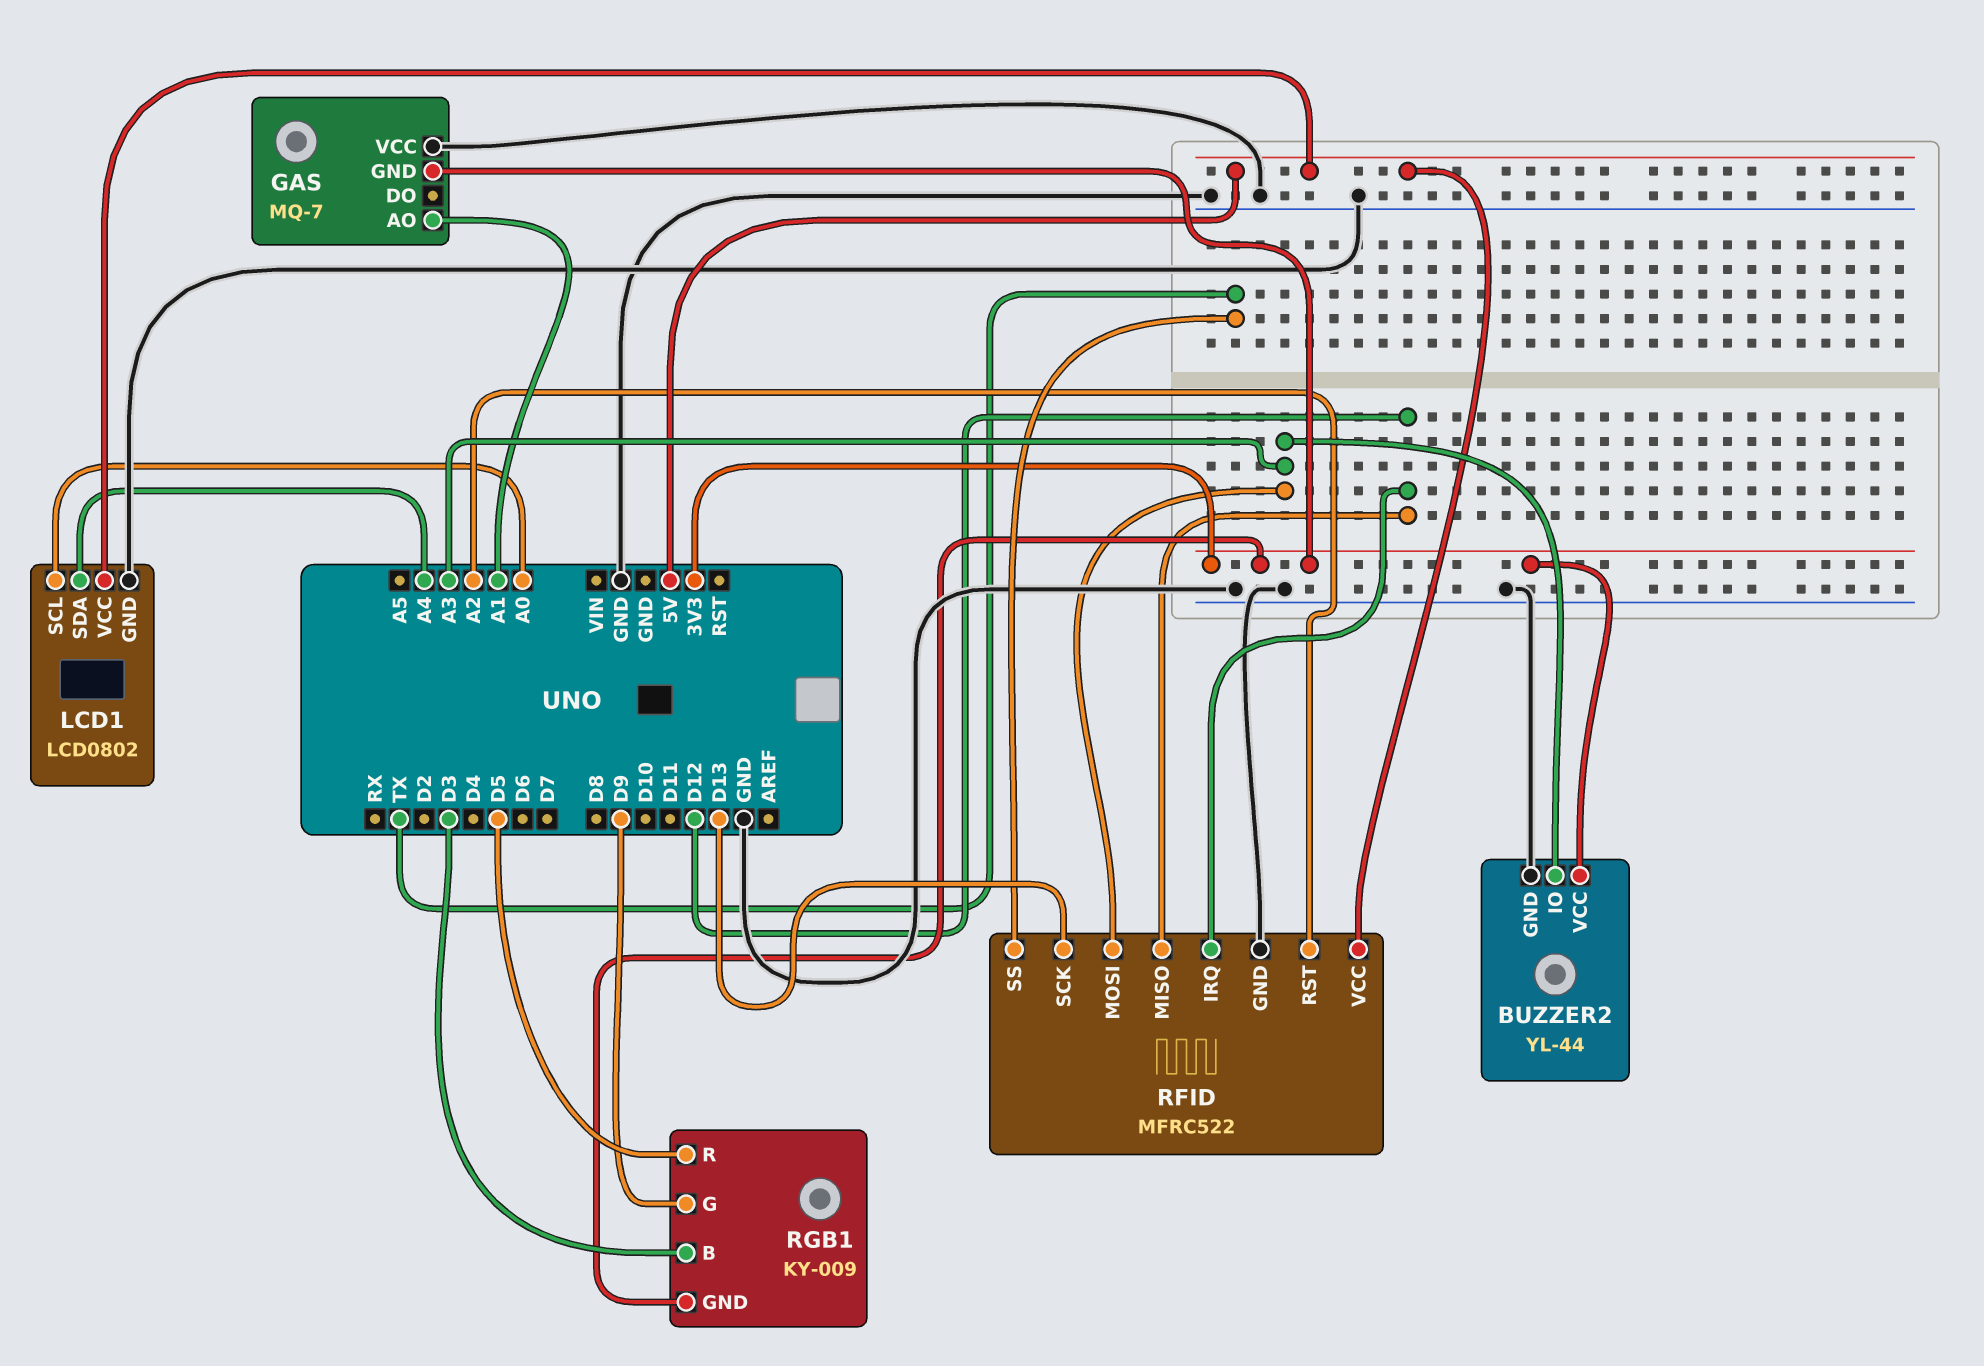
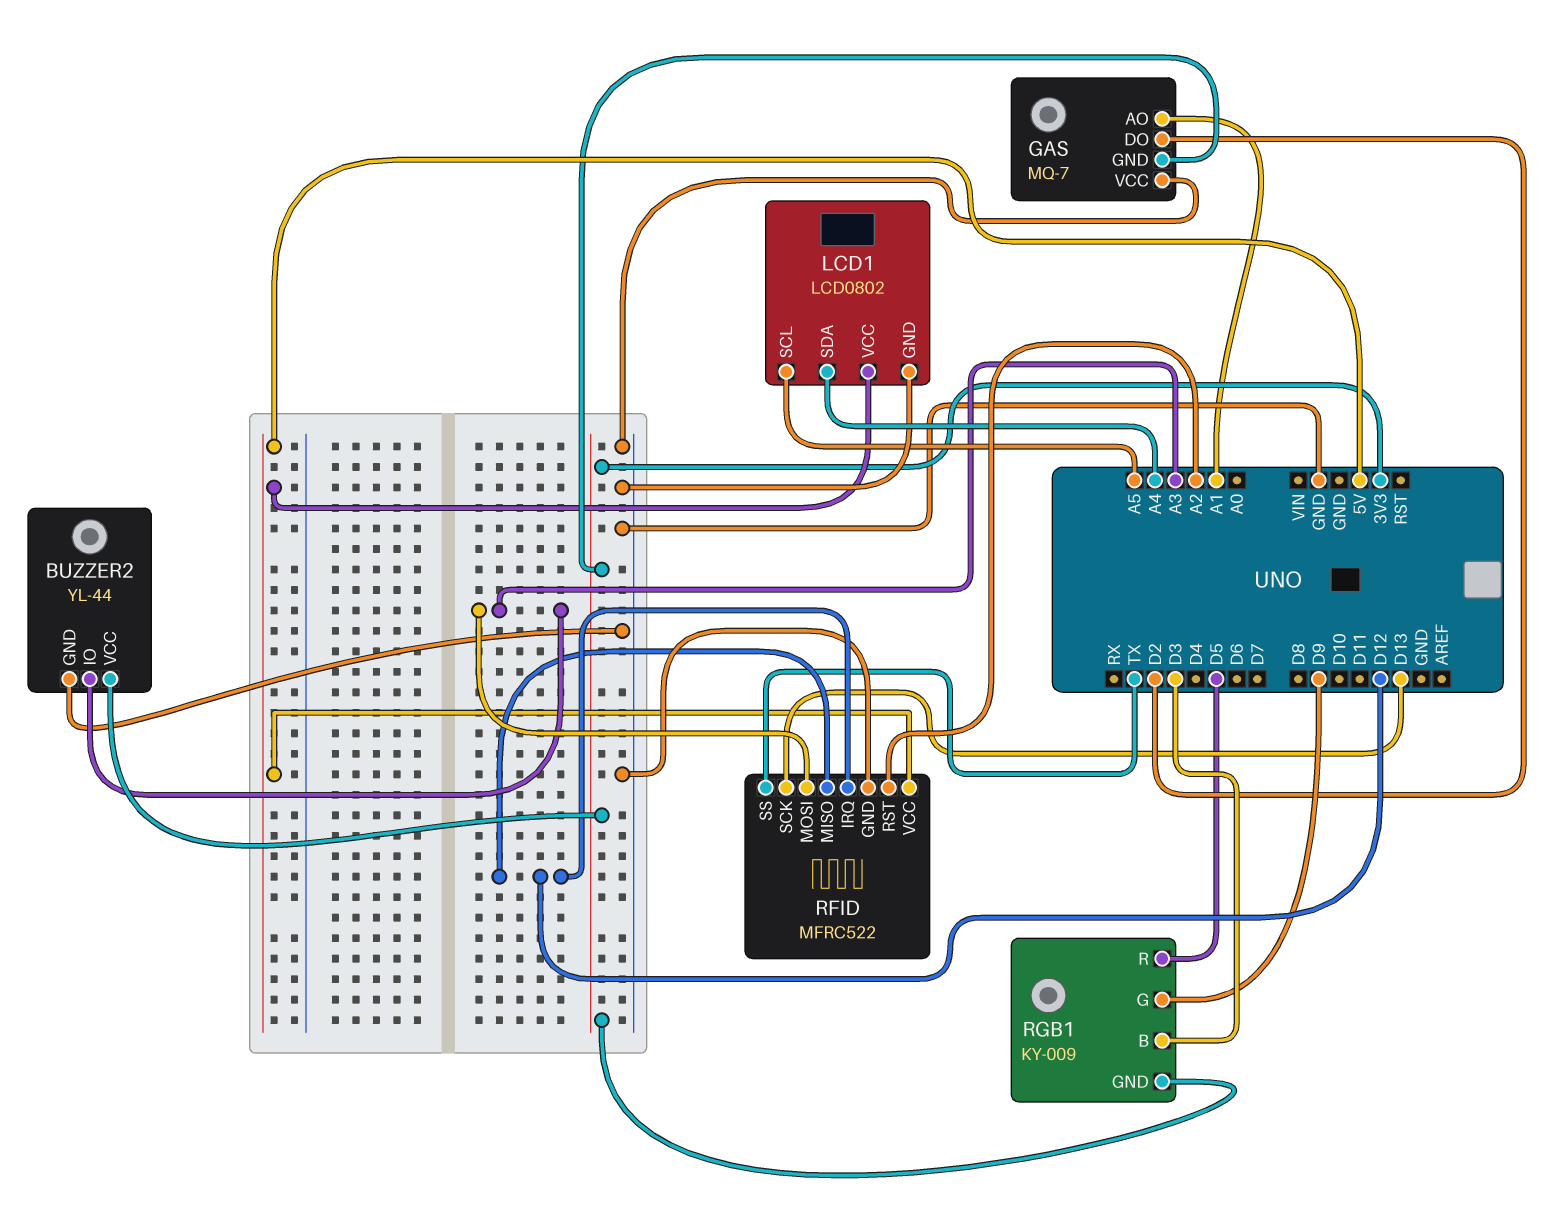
GAS pin DO: none -> D2
LCD1 pin SCL: A0 -> A5

